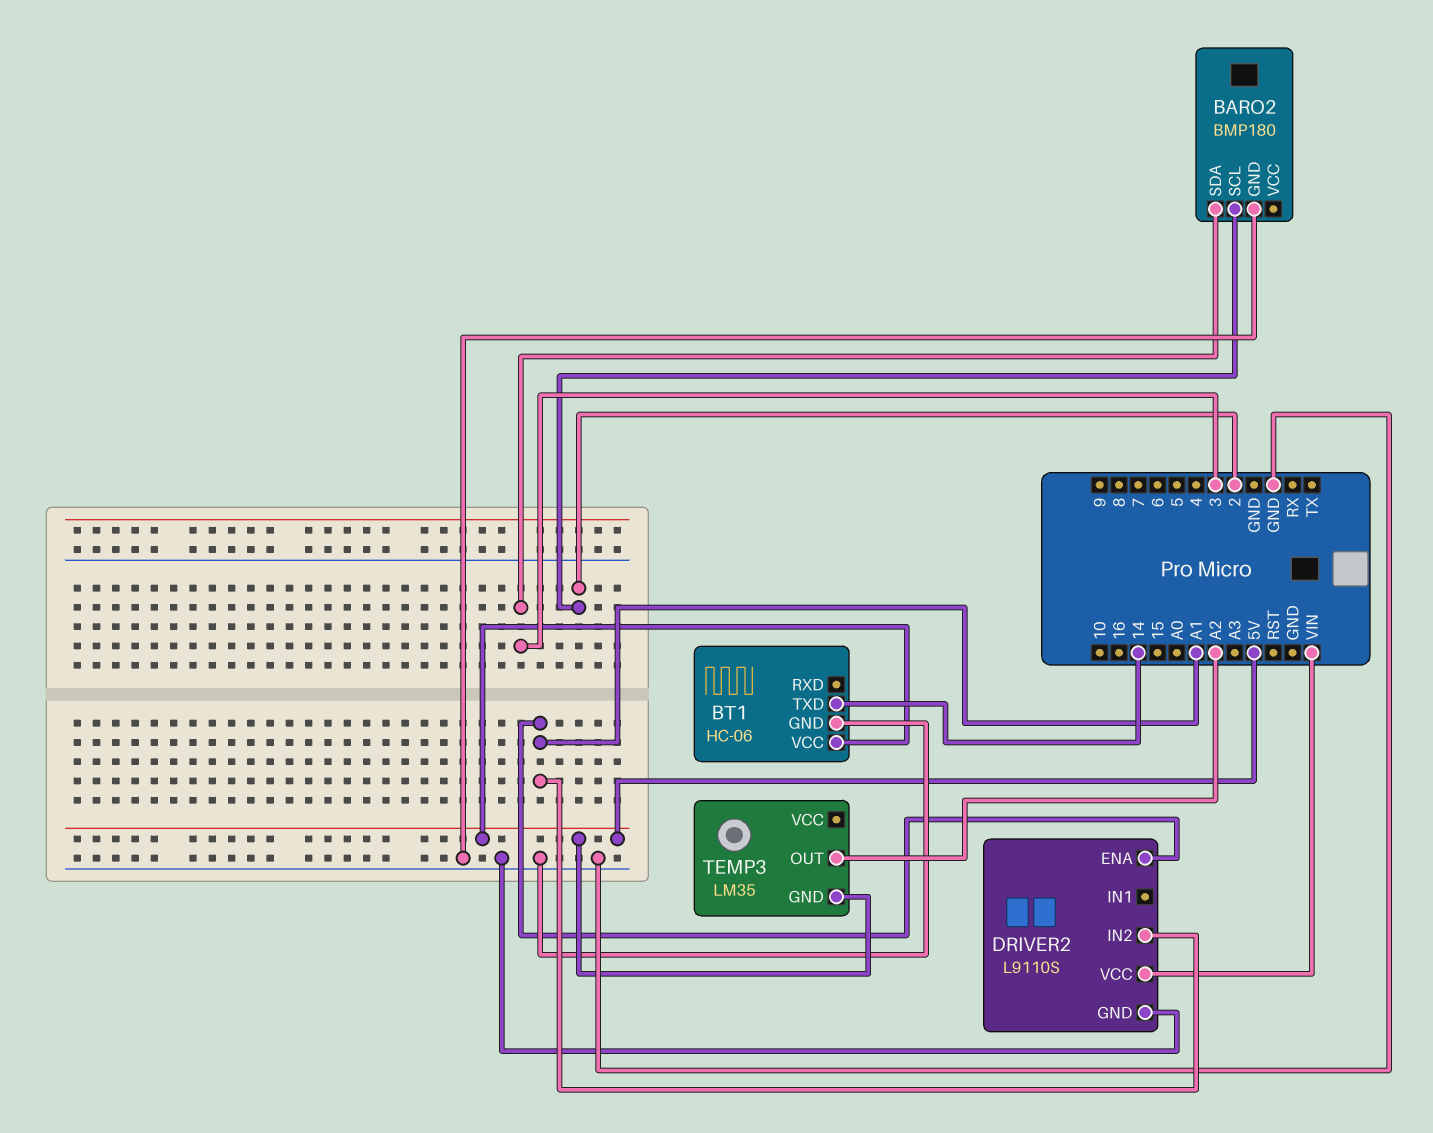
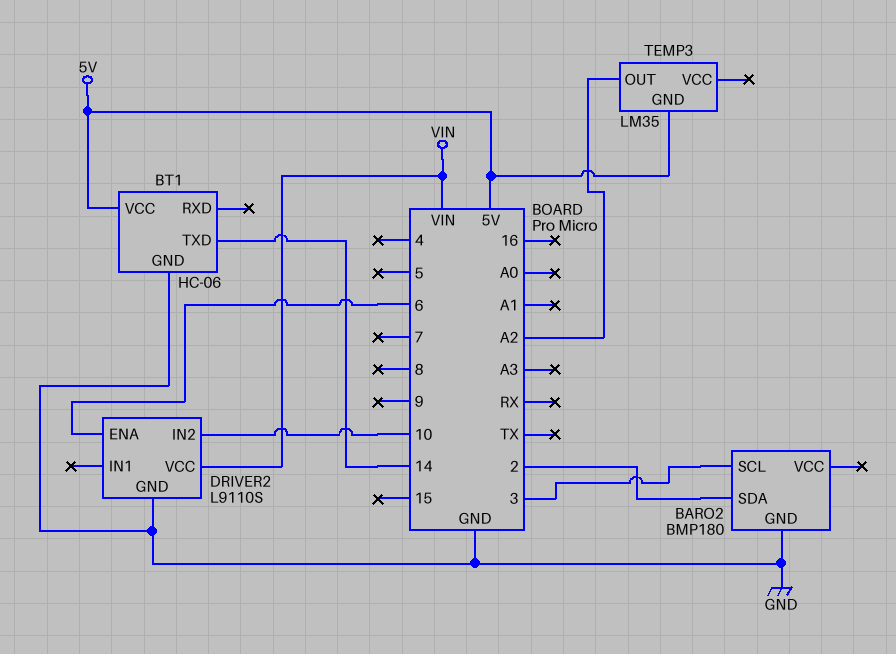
BARO2 pin SCL: 2 -> 3
BARO2 pin SDA: 3 -> 2
DRIVER2 pin ENA: A1 -> 6
DRIVER2 pin IN2: A1 -> 10

